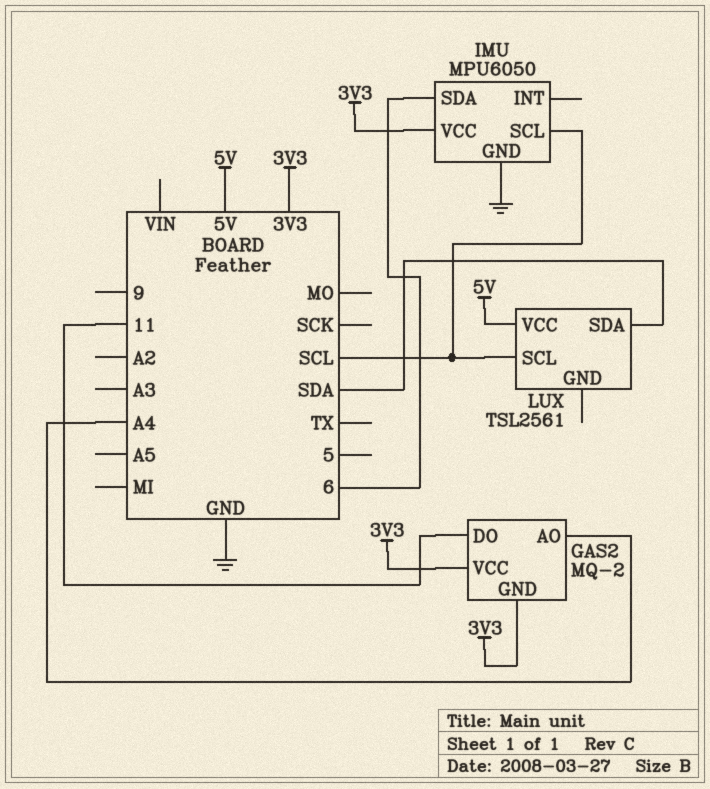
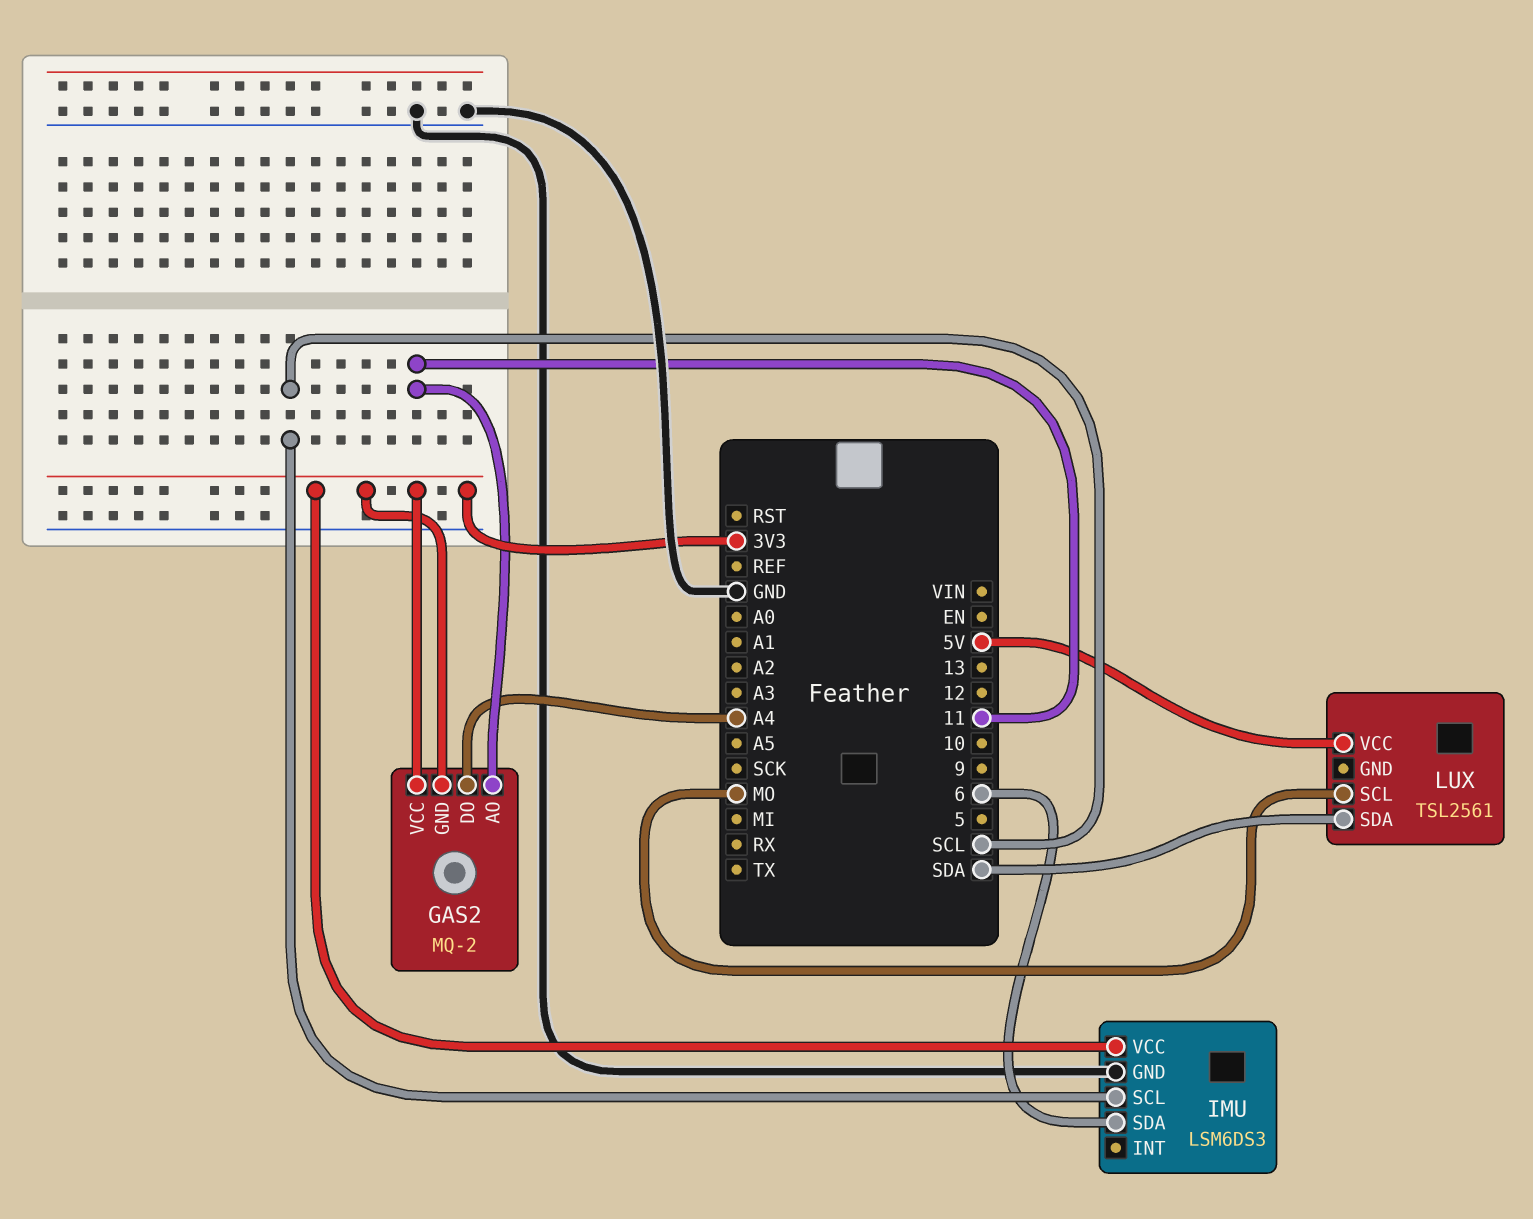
GAS2 pin AO: A4 -> 11
GAS2 pin DO: 11 -> A4
IMU: MPU6050 -> LSM6DS3
LUX pin SCL: SCL -> MO

